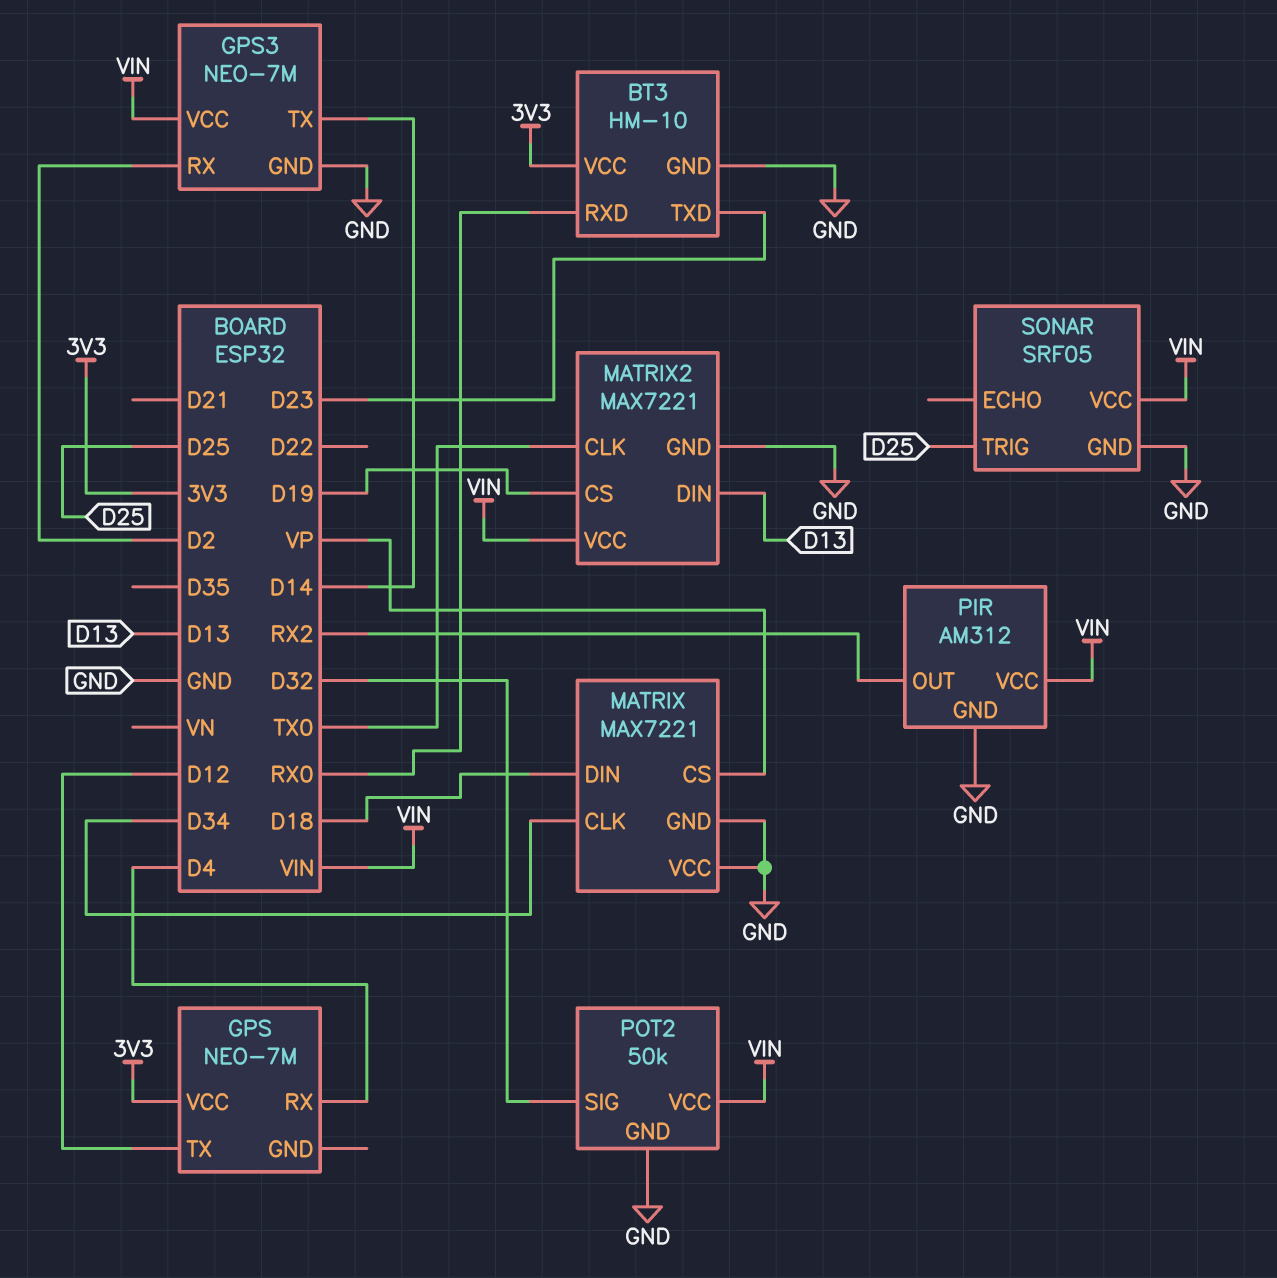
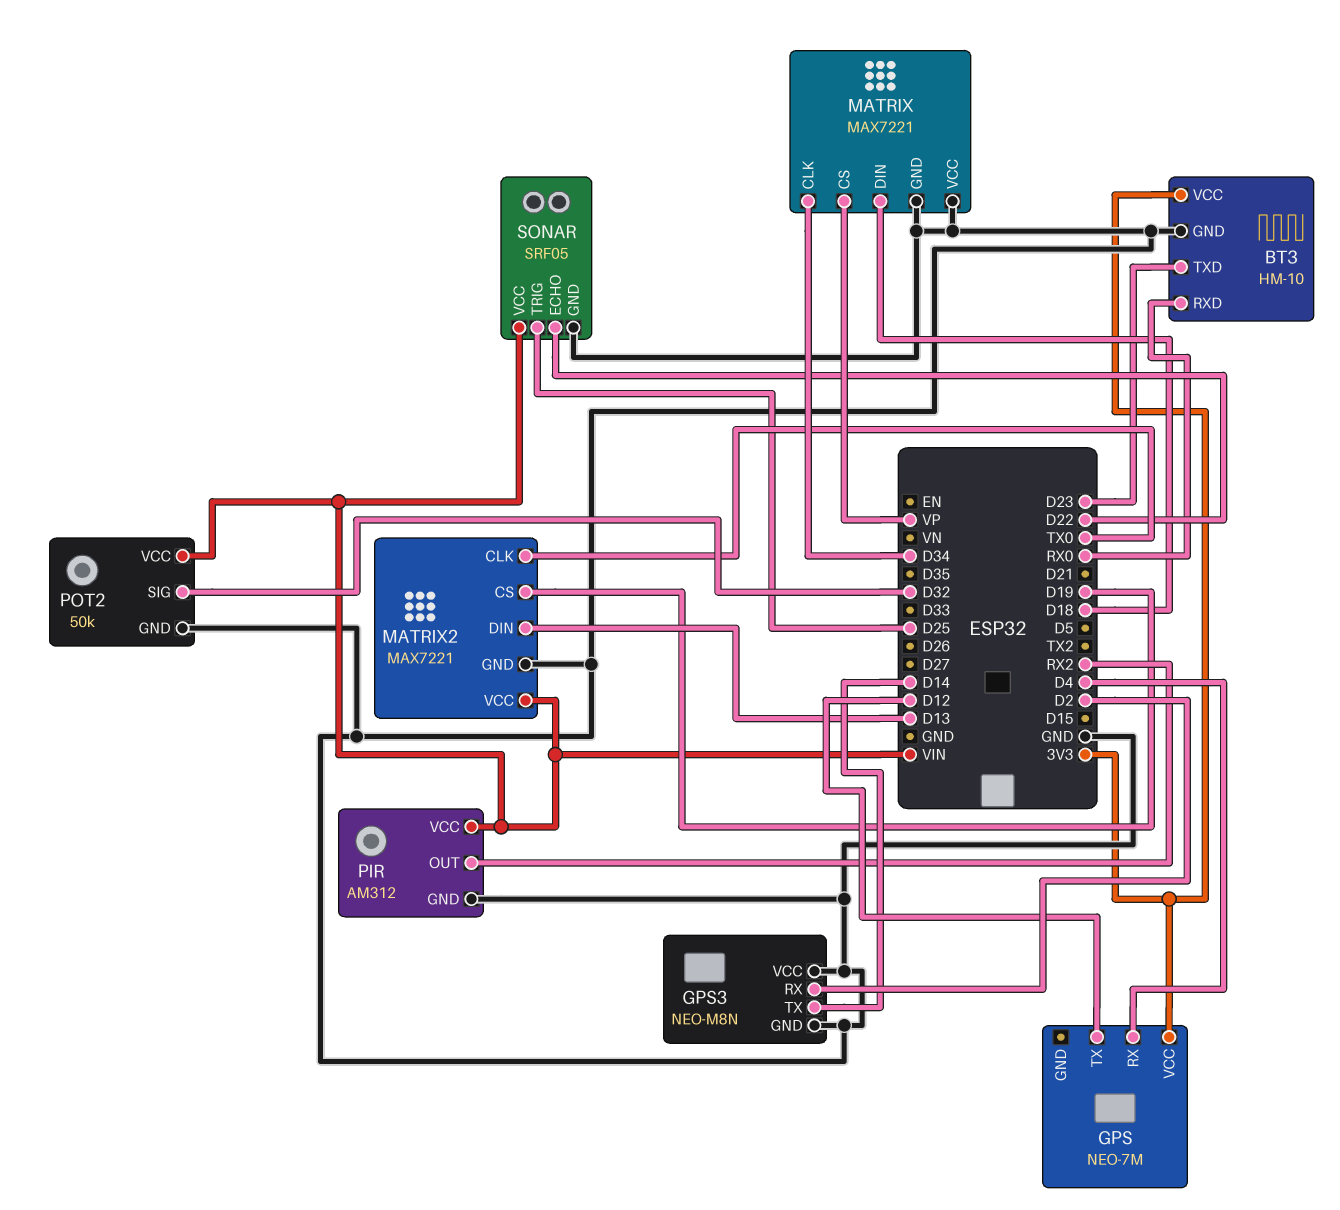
GPS3: NEO-7M -> NEO-M8N
GPS3 pin VCC: VIN -> GND
SONAR pin ECHO: none -> D22

